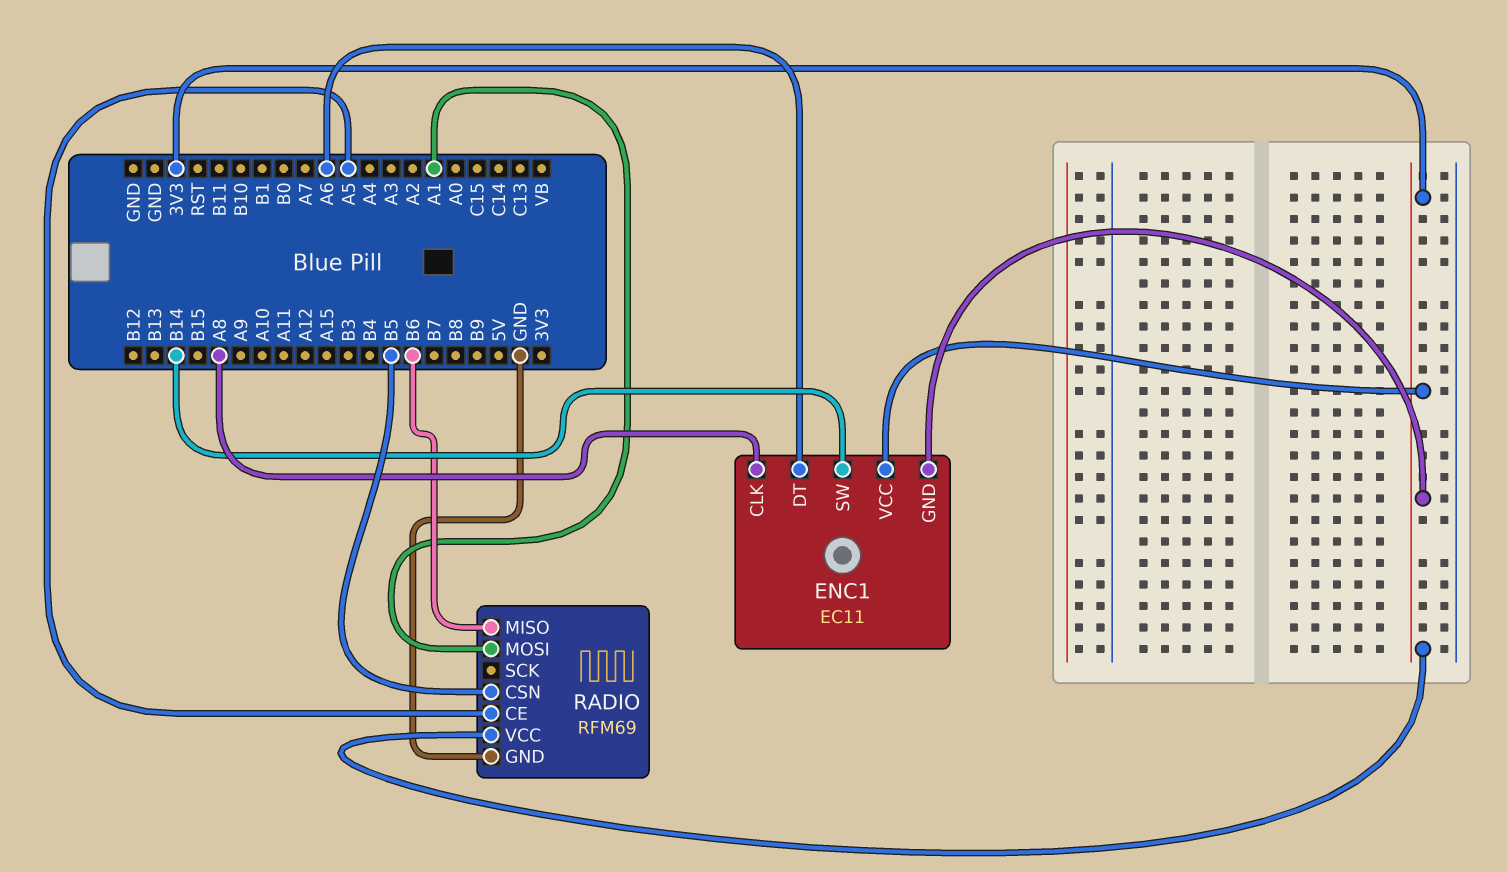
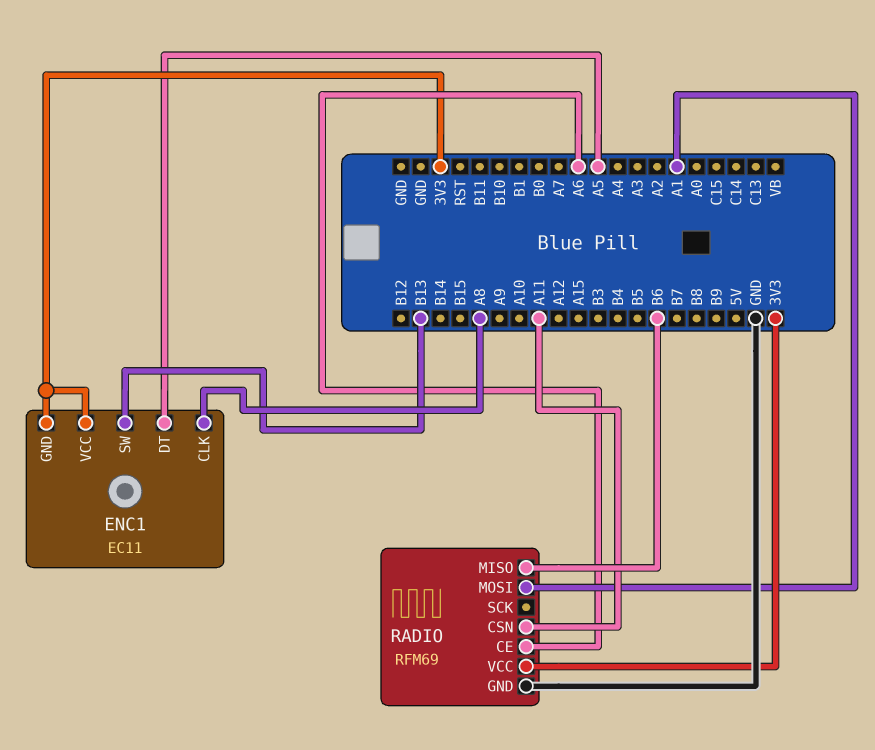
ENC1 pin DT: A6 -> A5
ENC1 pin SW: B14 -> B13
RADIO pin CE: A5 -> A6
RADIO pin CSN: B5 -> A11

